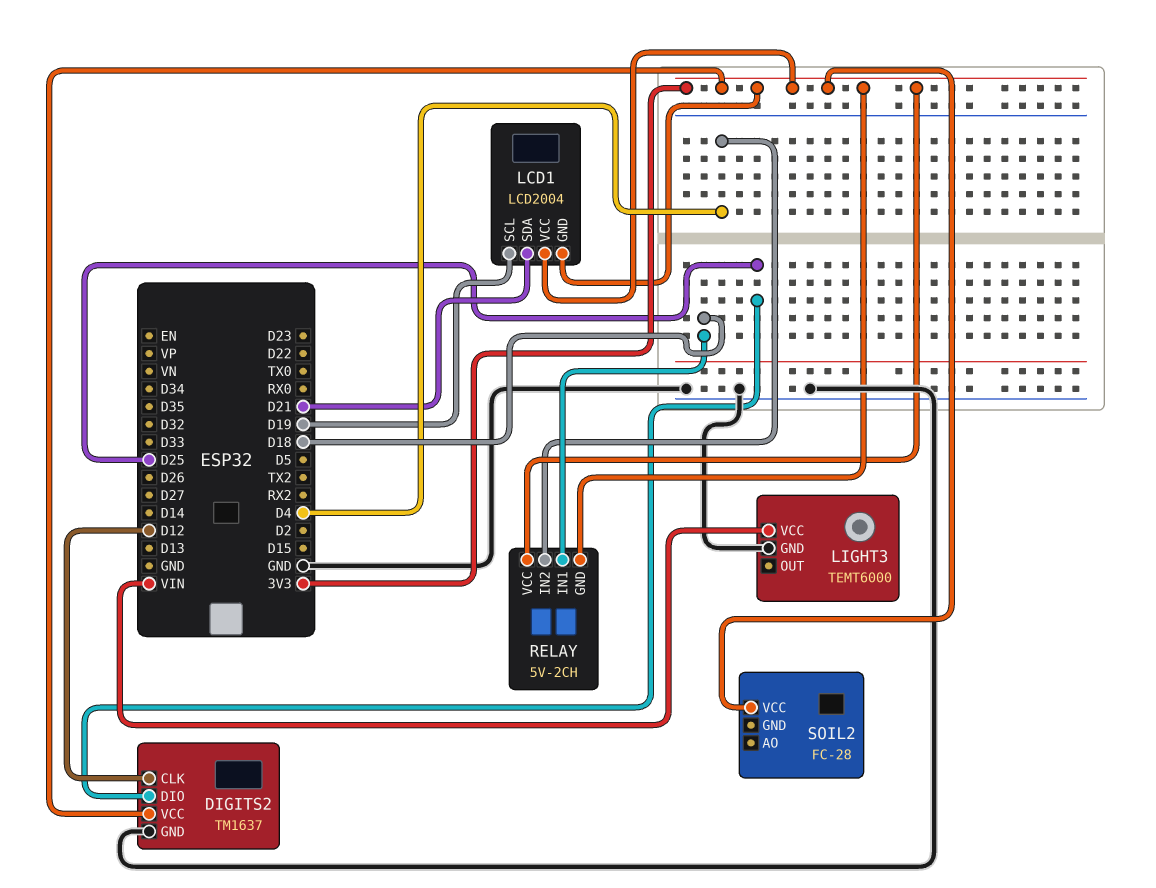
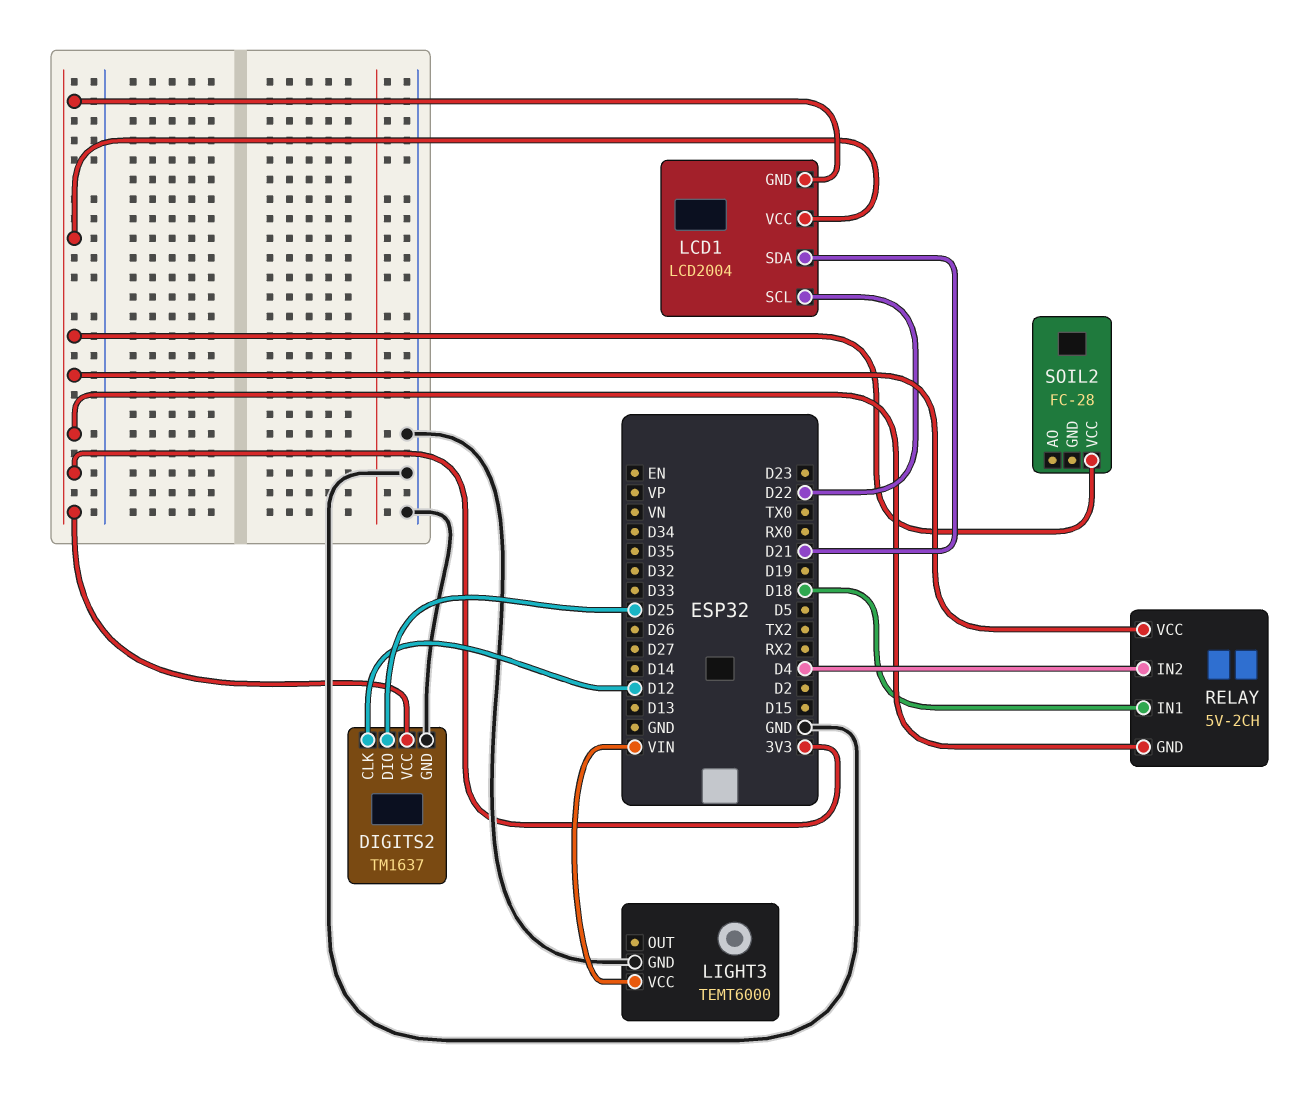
LCD1 pin SCL: D19 -> D22

